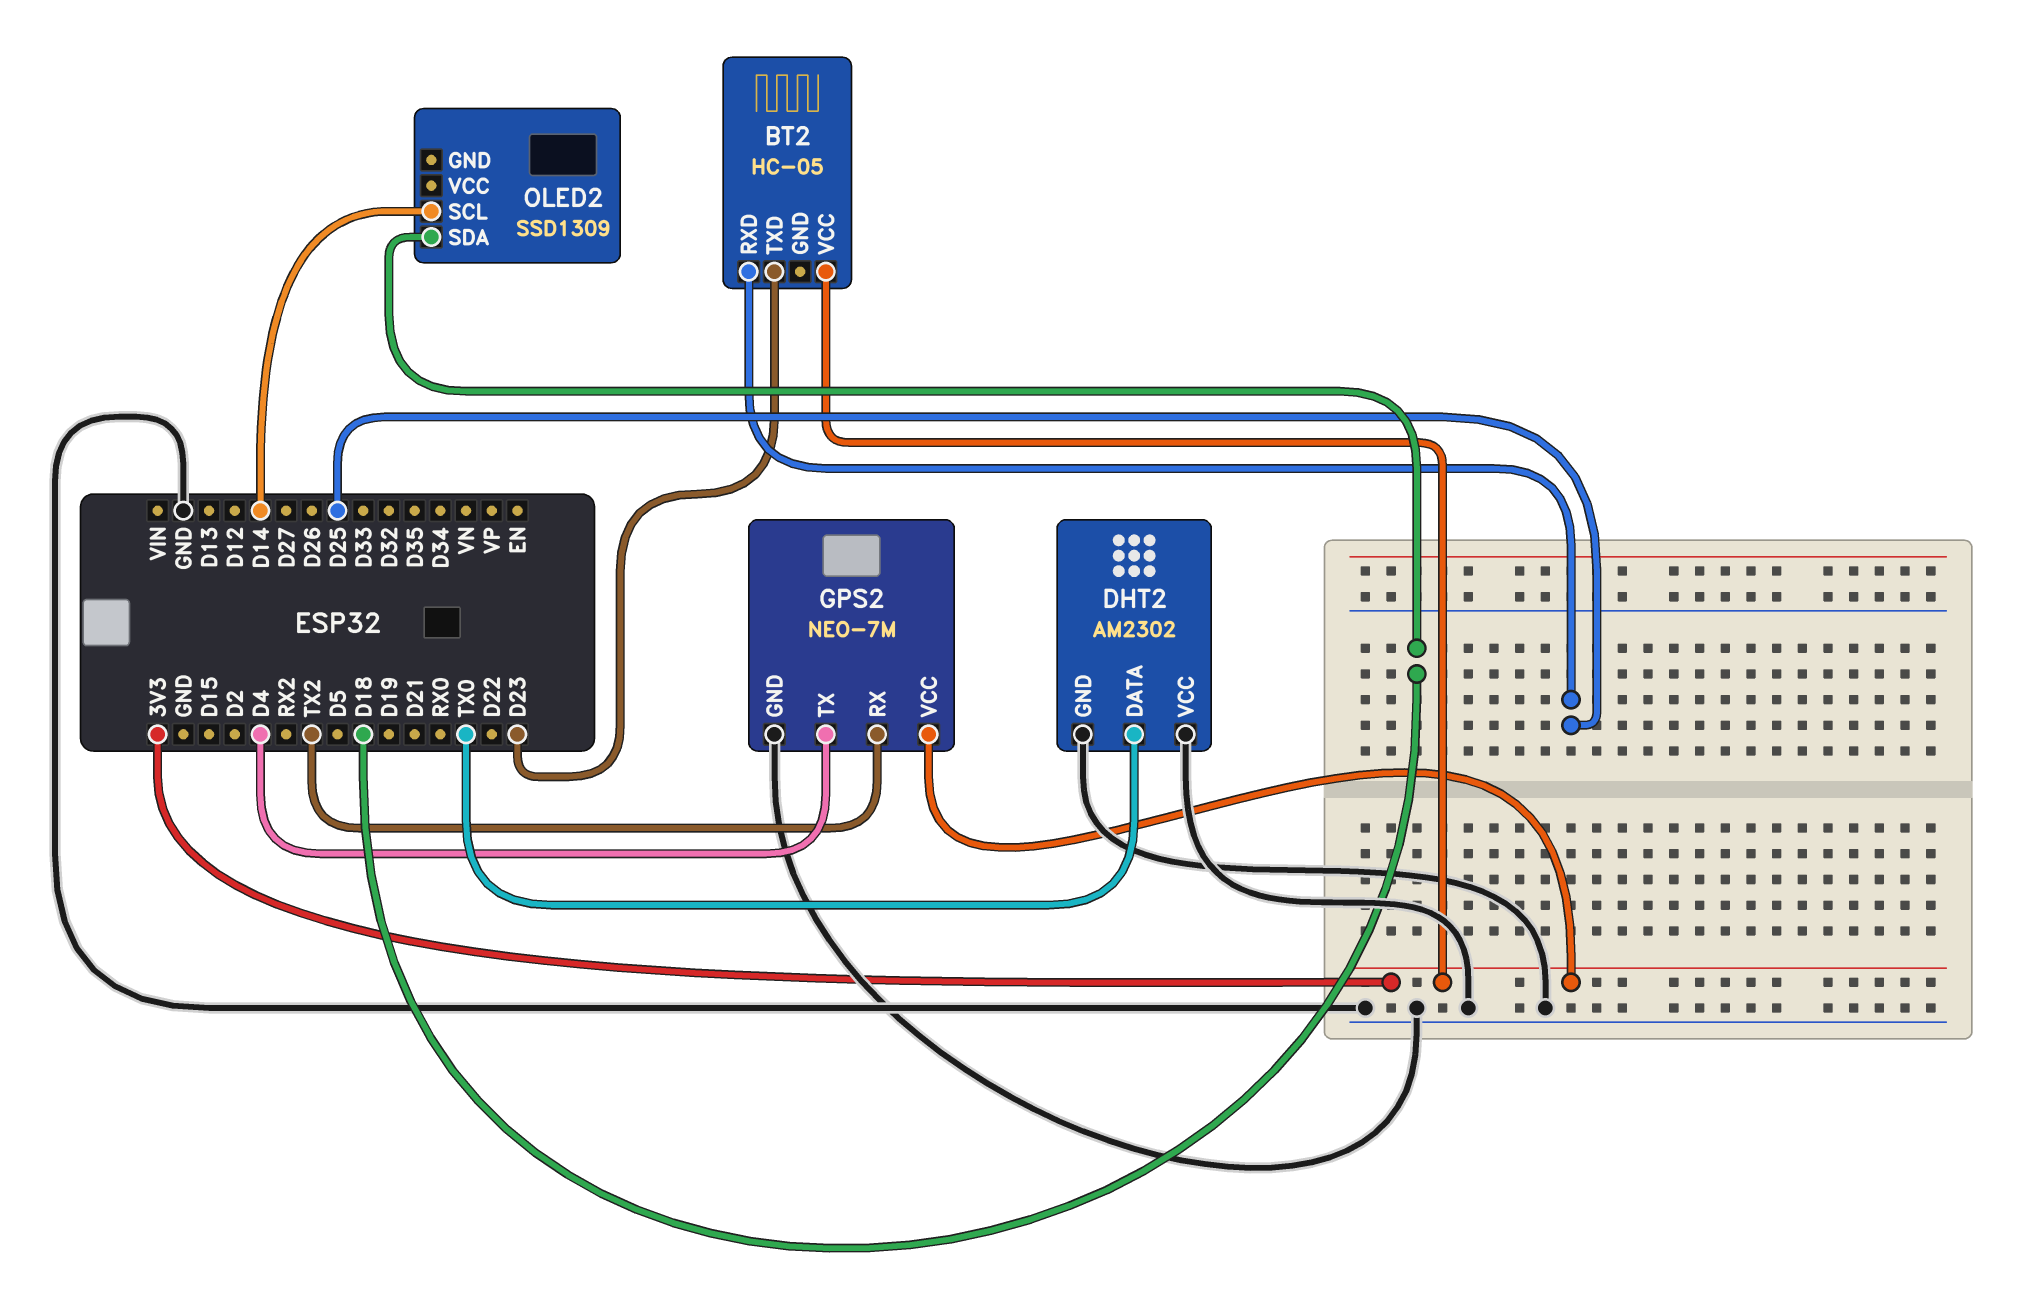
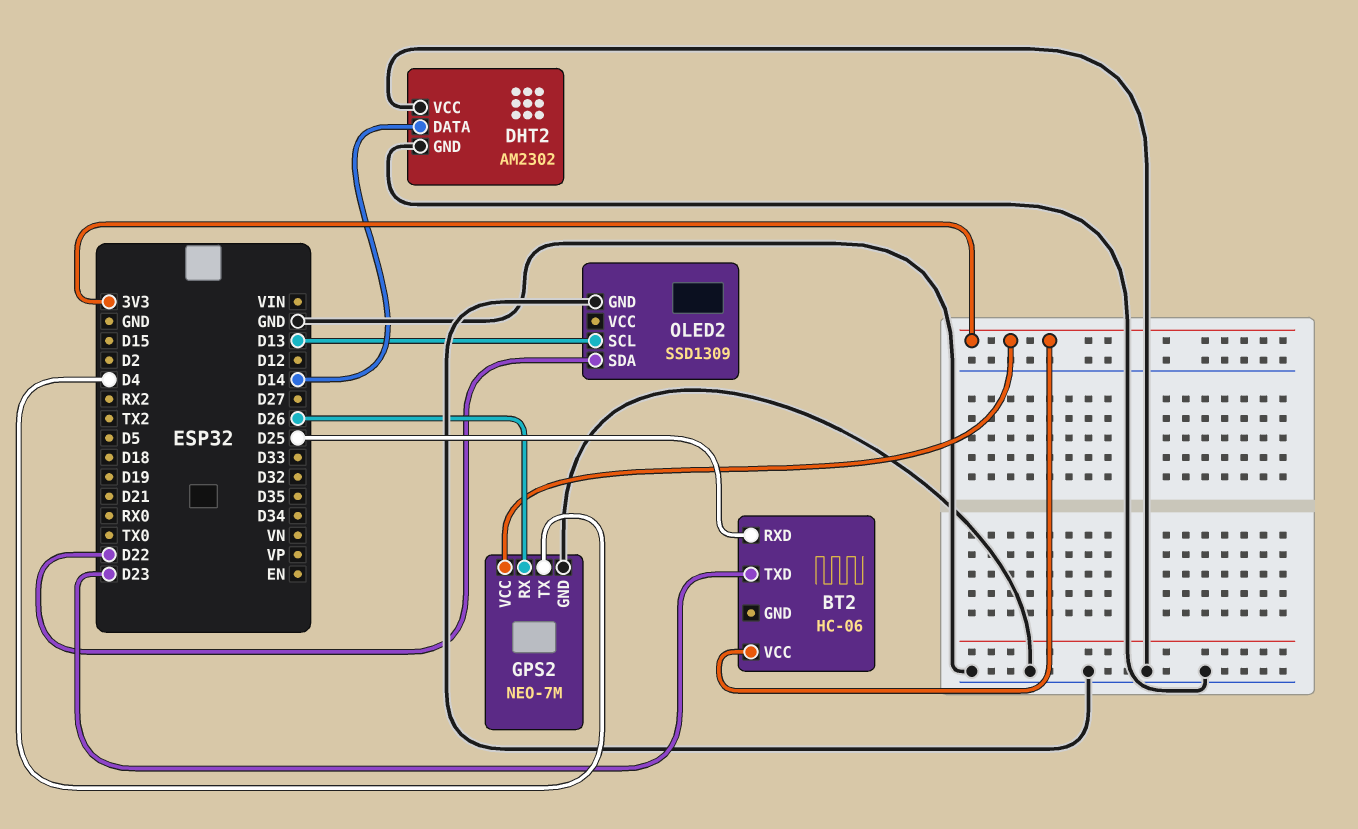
BT2: HC-05 -> HC-06
DHT2 pin DATA: TX0 -> D14
GPS2 pin RX: TX2 -> D26
OLED2 pin GND: none -> GND
OLED2 pin SCL: D14 -> D13
OLED2 pin SDA: D18 -> D22

